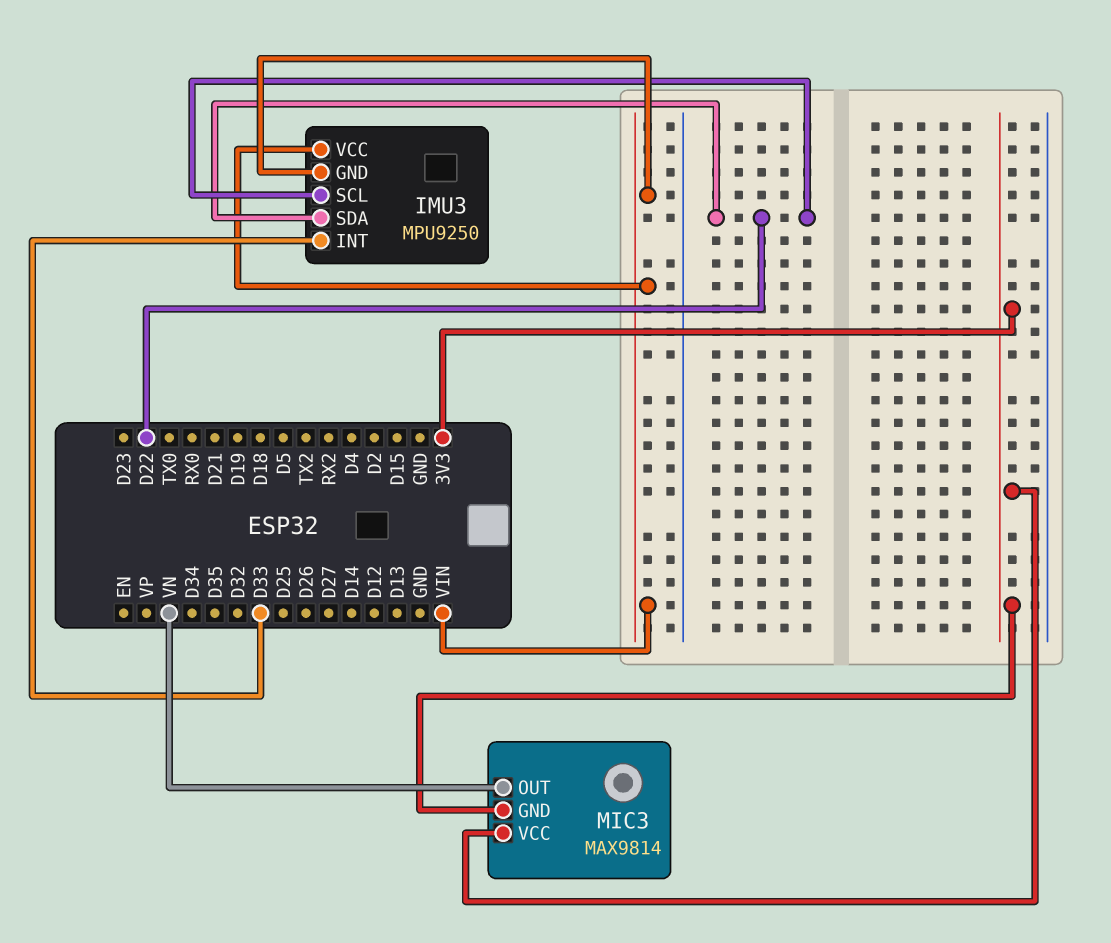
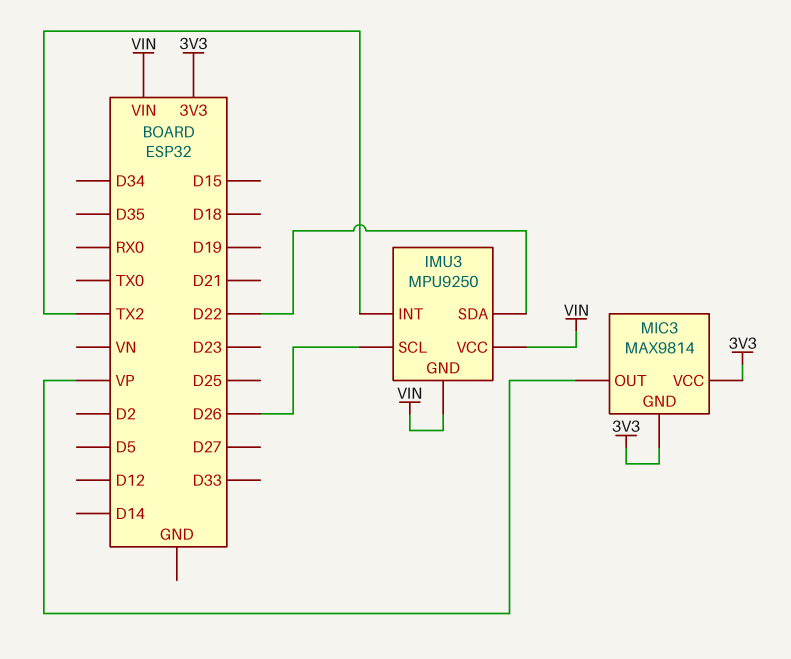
IMU3 pin INT: D33 -> TX2
IMU3 pin SCL: D22 -> D26
MIC3 pin OUT: VN -> VP

